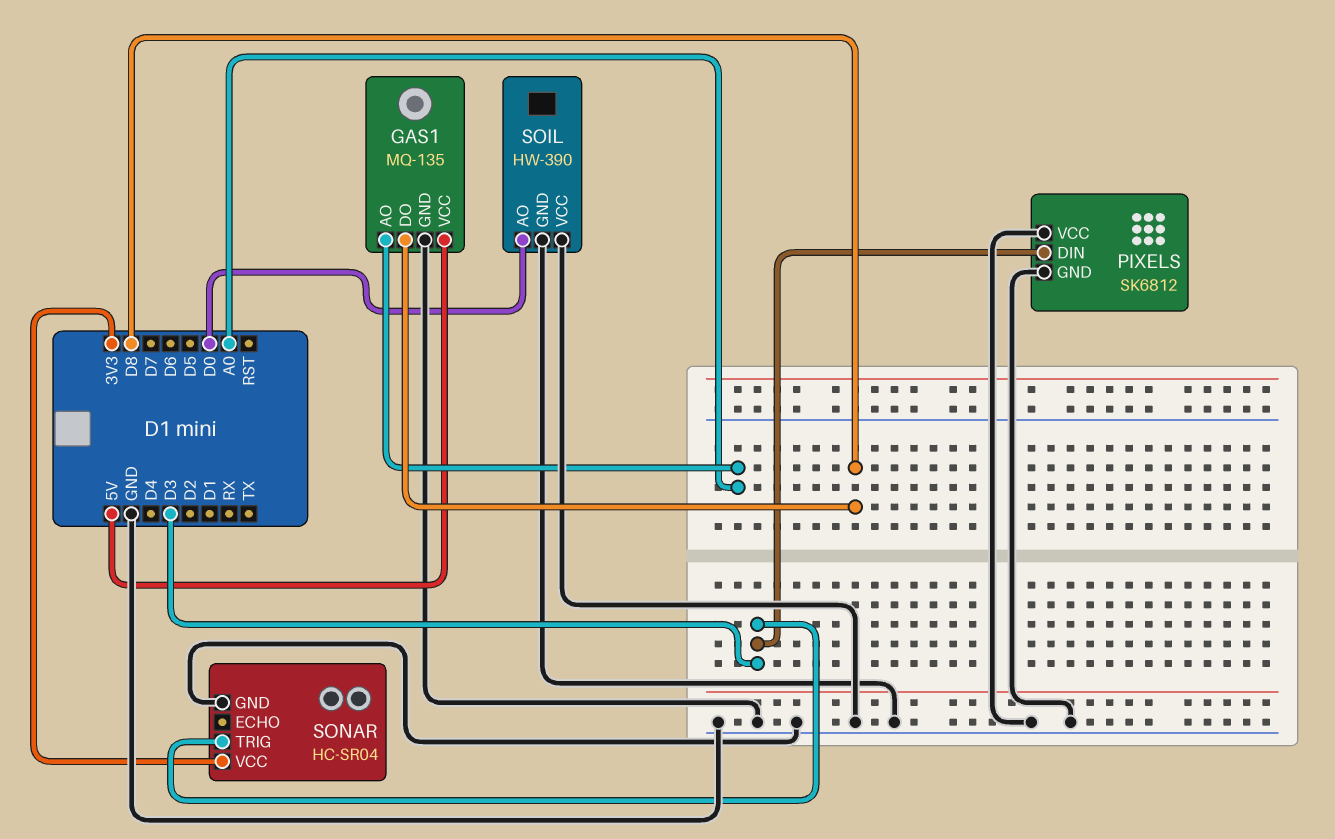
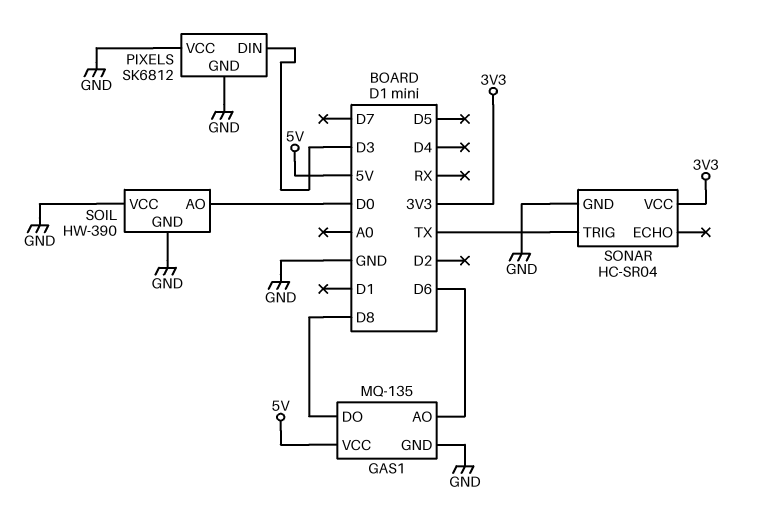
GAS1 pin AO: A0 -> D6
SONAR pin TRIG: D3 -> TX

